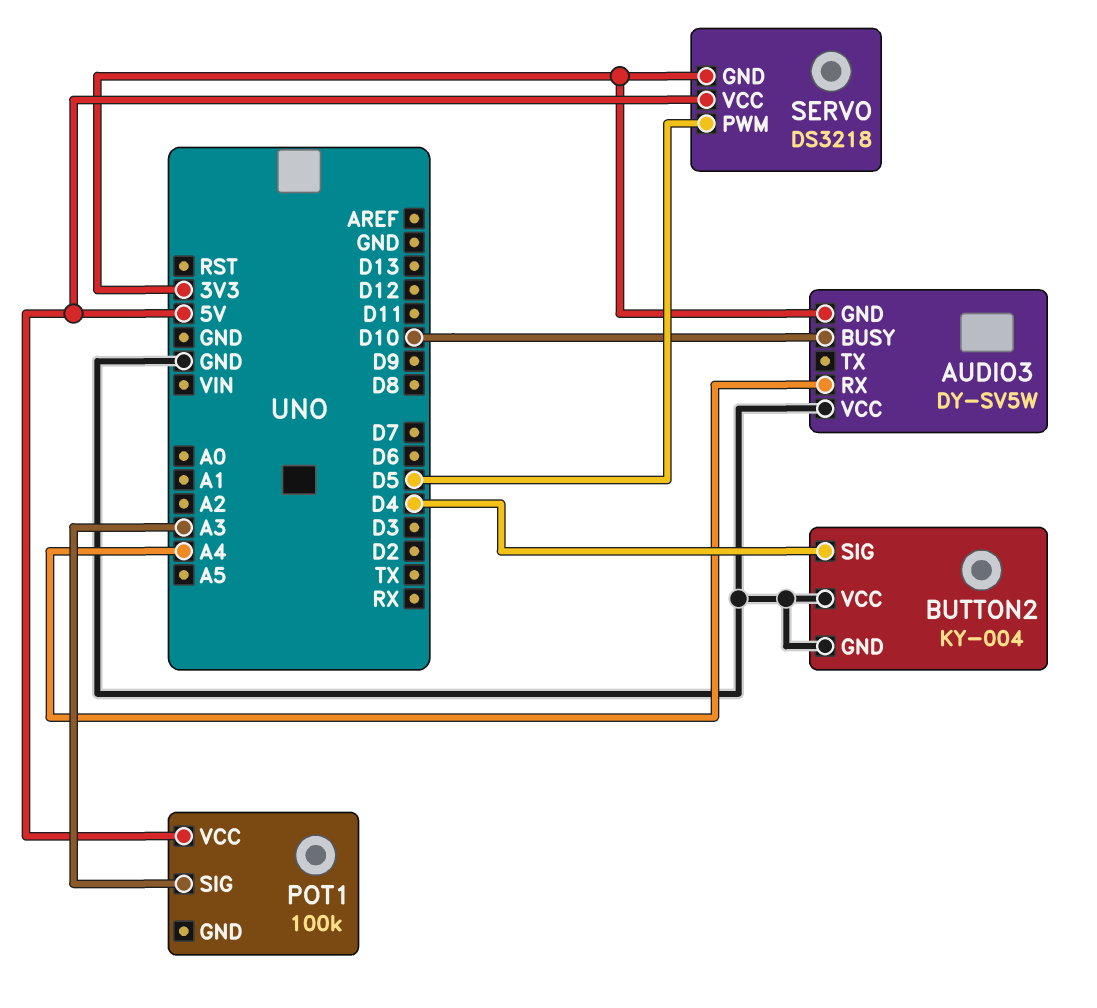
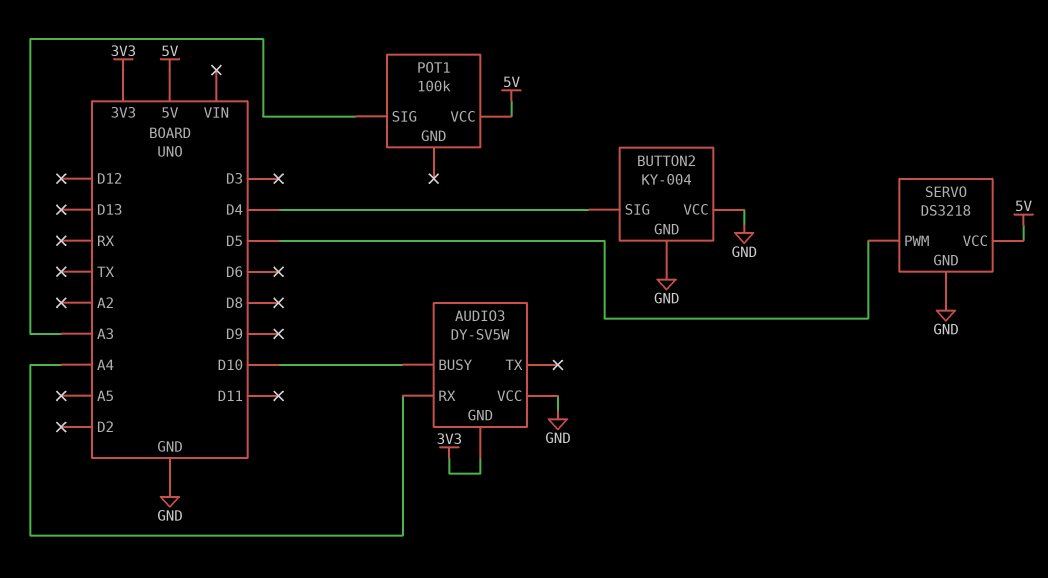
SERVO pin GND: 3V3 -> GND

